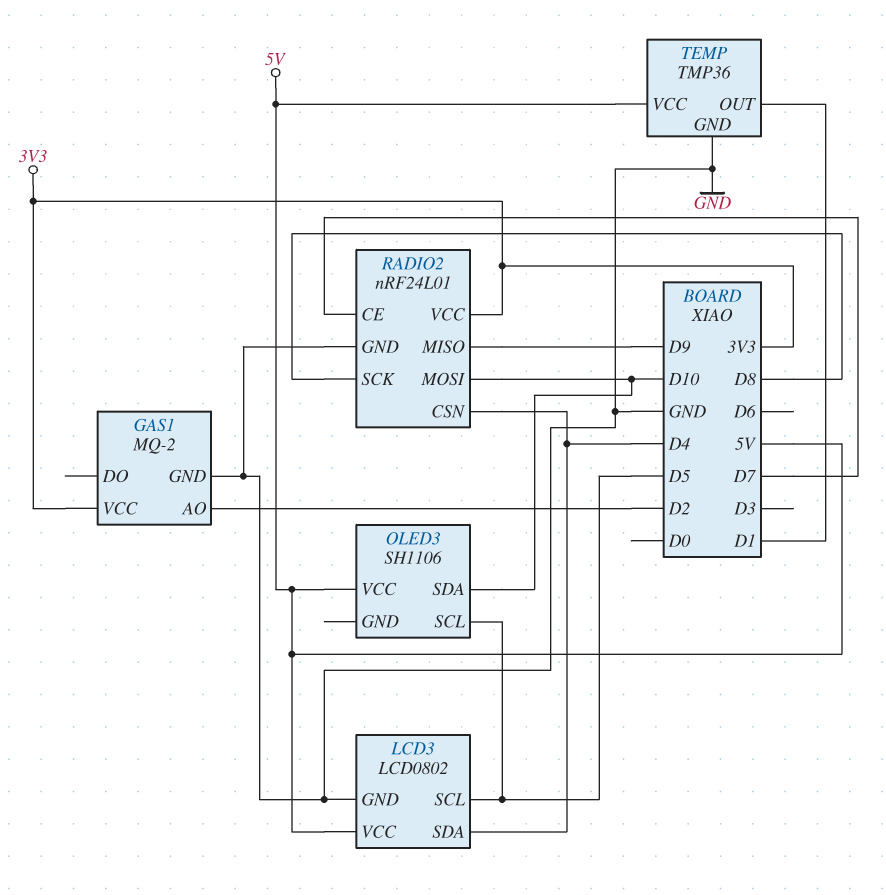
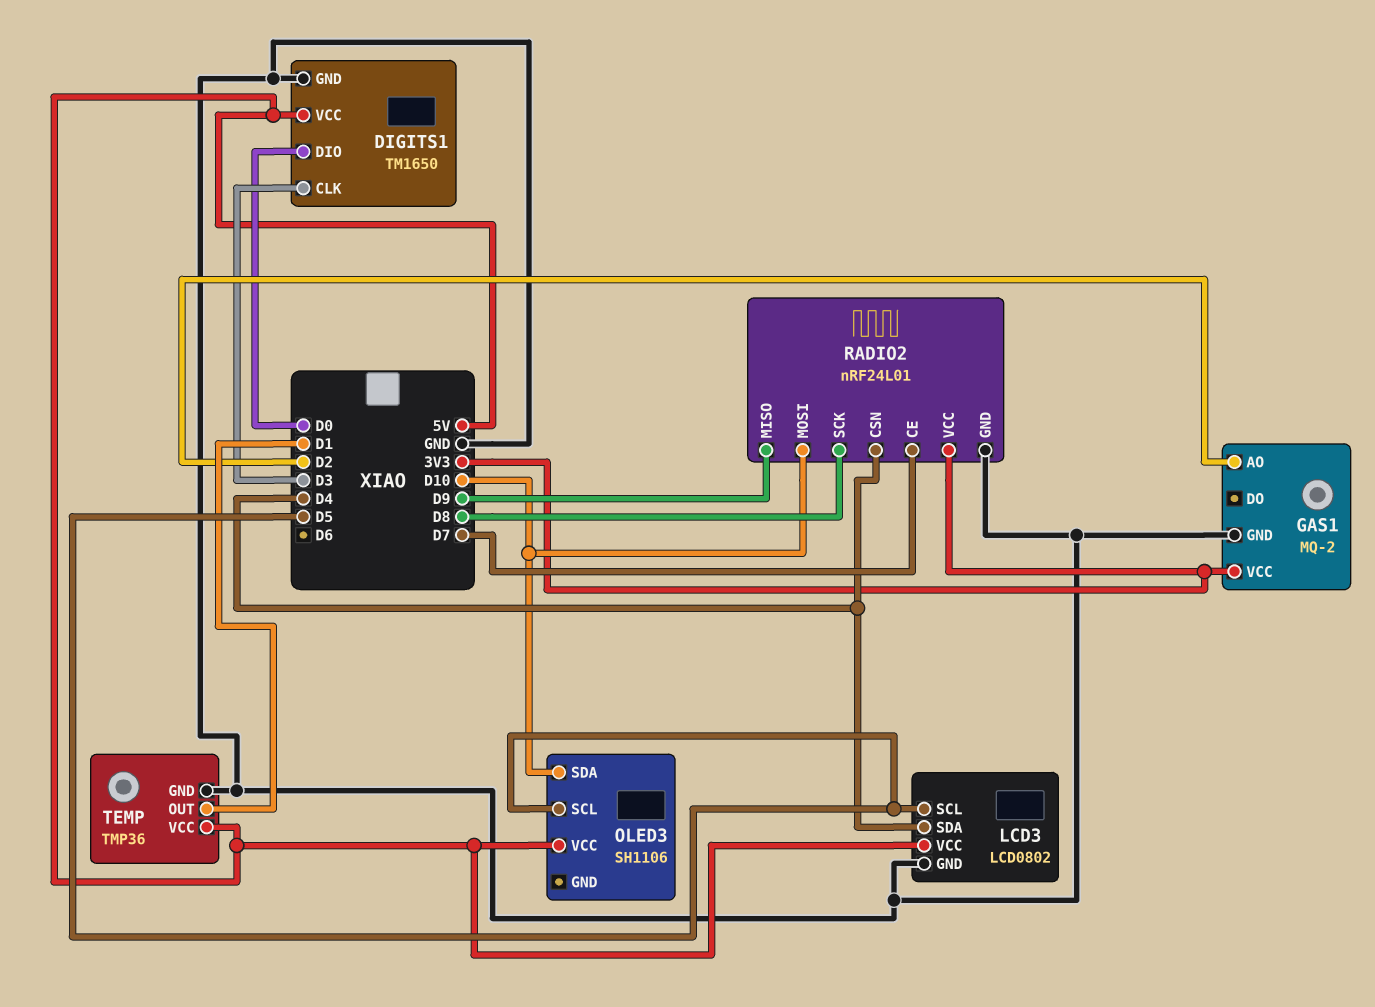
DIGITS1: none -> TM1650
DIGITS1 pin CLK: none -> D3
DIGITS1 pin DIO: none -> D0
DIGITS1 pin GND: none -> GND
DIGITS1 pin VCC: none -> 5V

